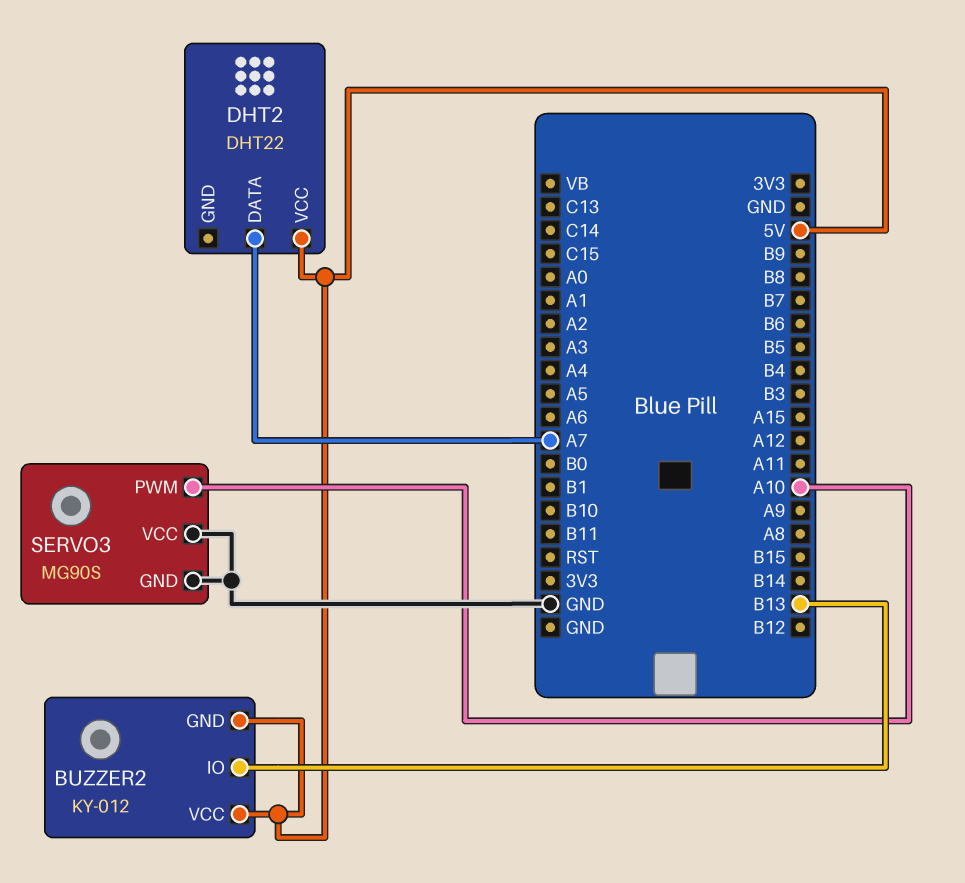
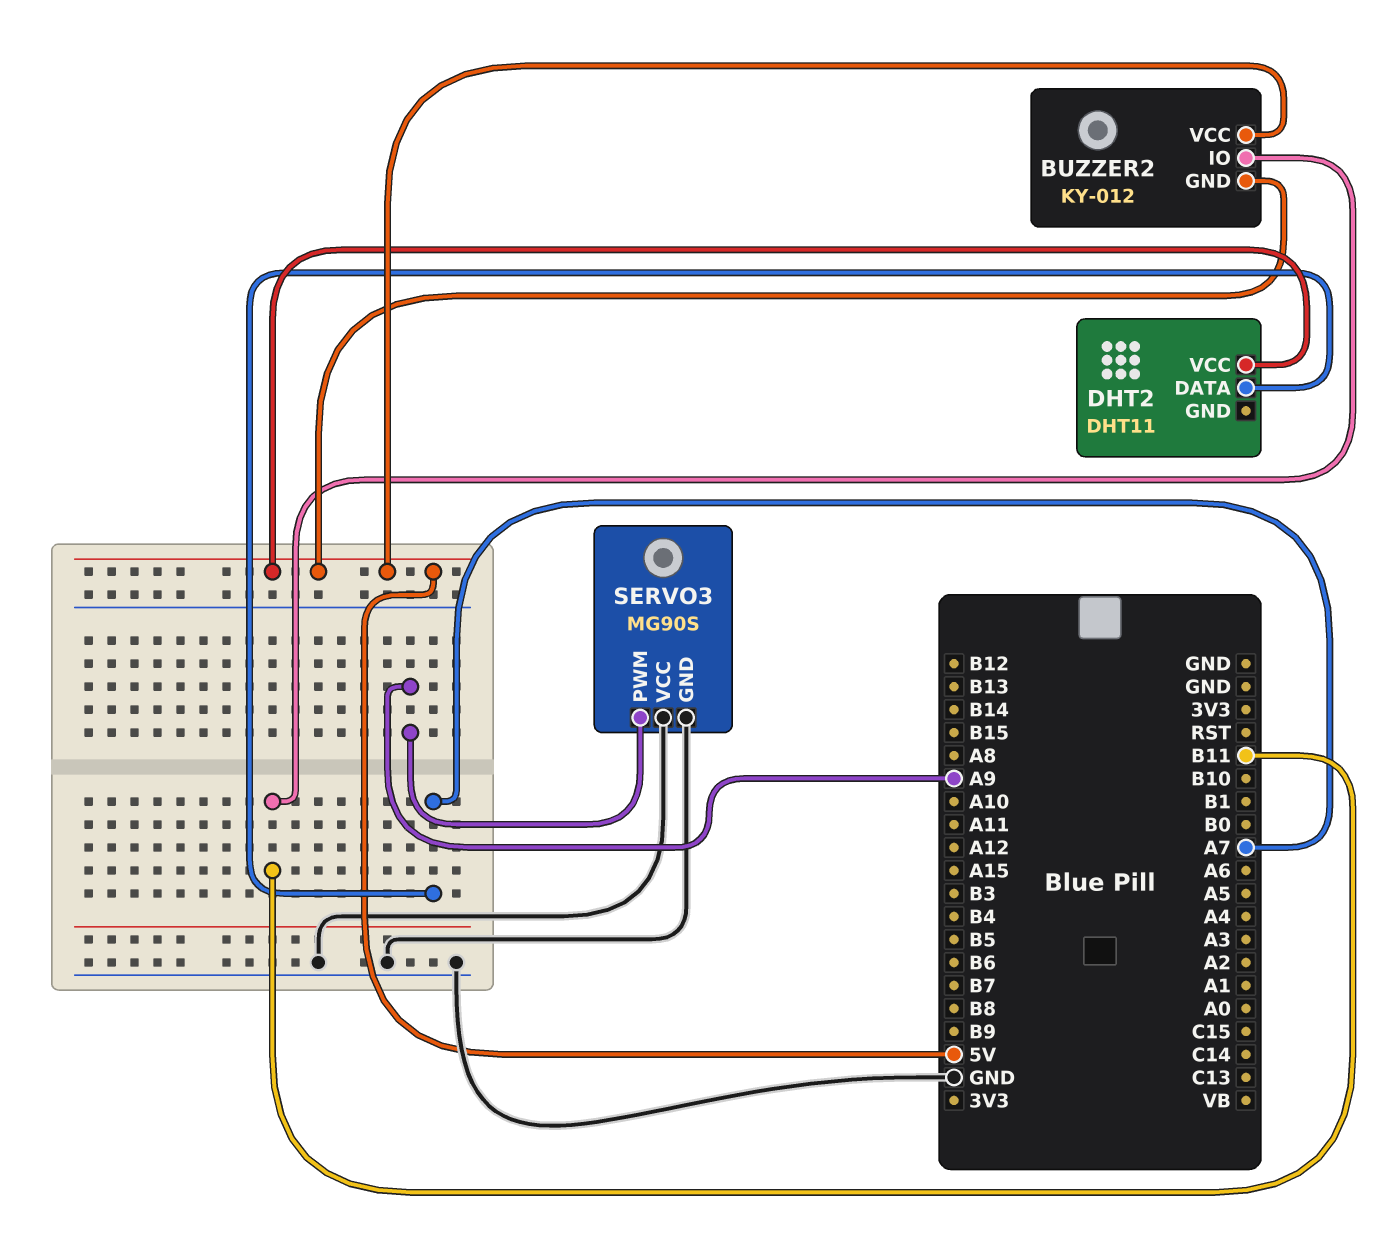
BUZZER2 pin IO: B13 -> B11
DHT2: DHT22 -> DHT11
SERVO3 pin PWM: A10 -> A9

